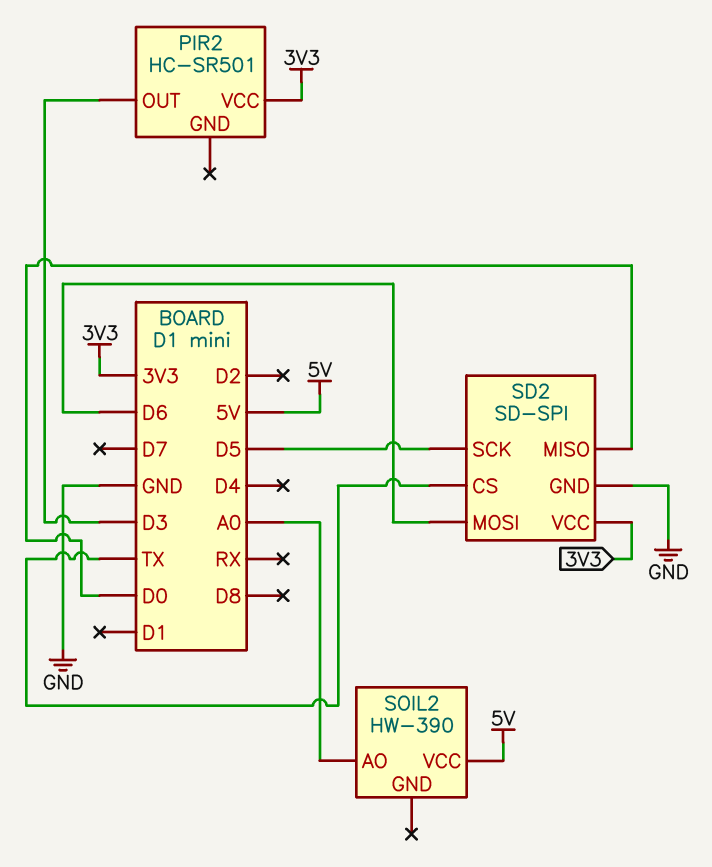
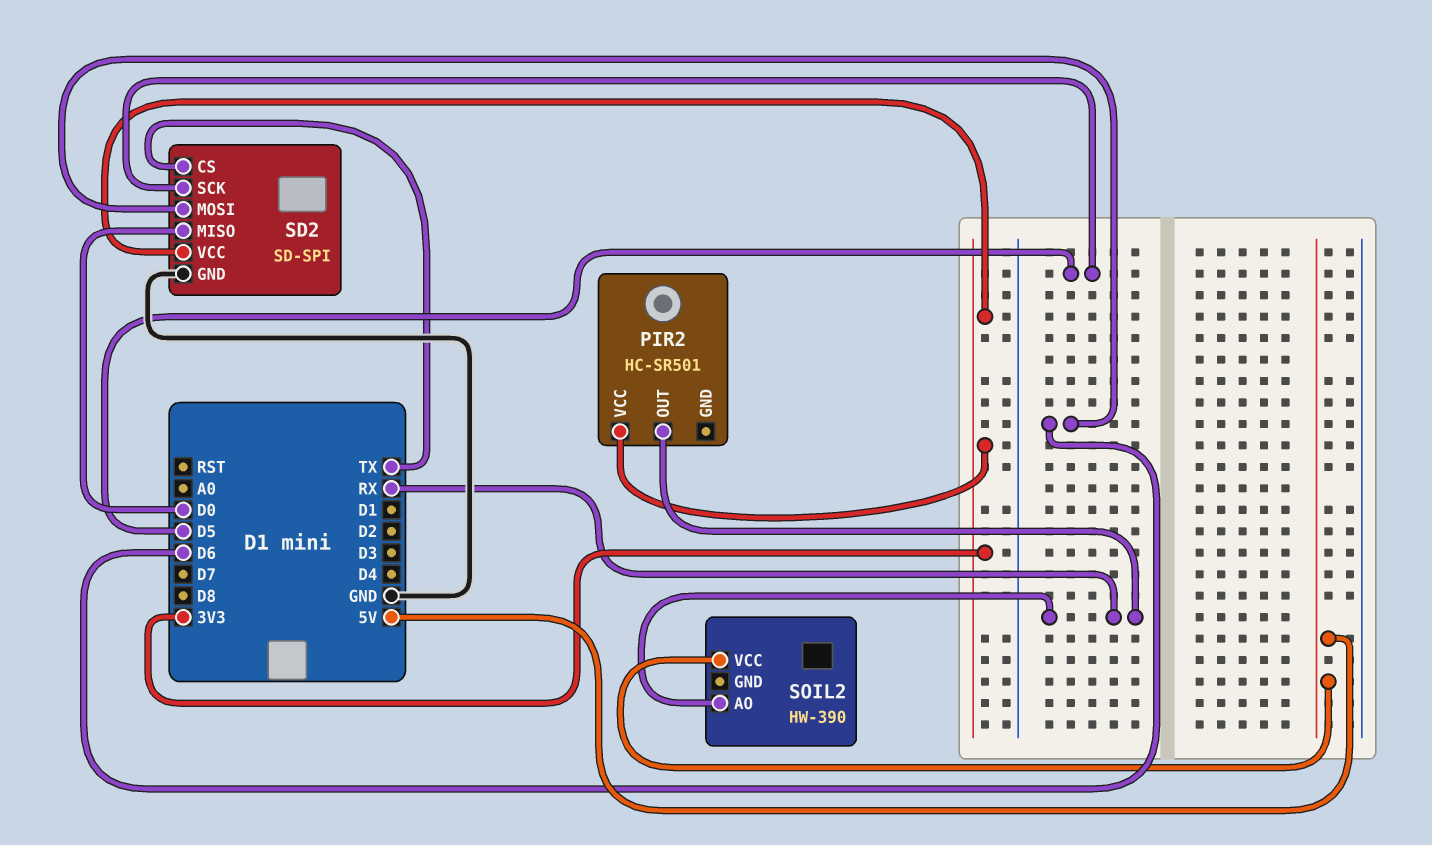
PIR2 pin OUT: D3 -> RX
SOIL2 pin AO: A0 -> RX

